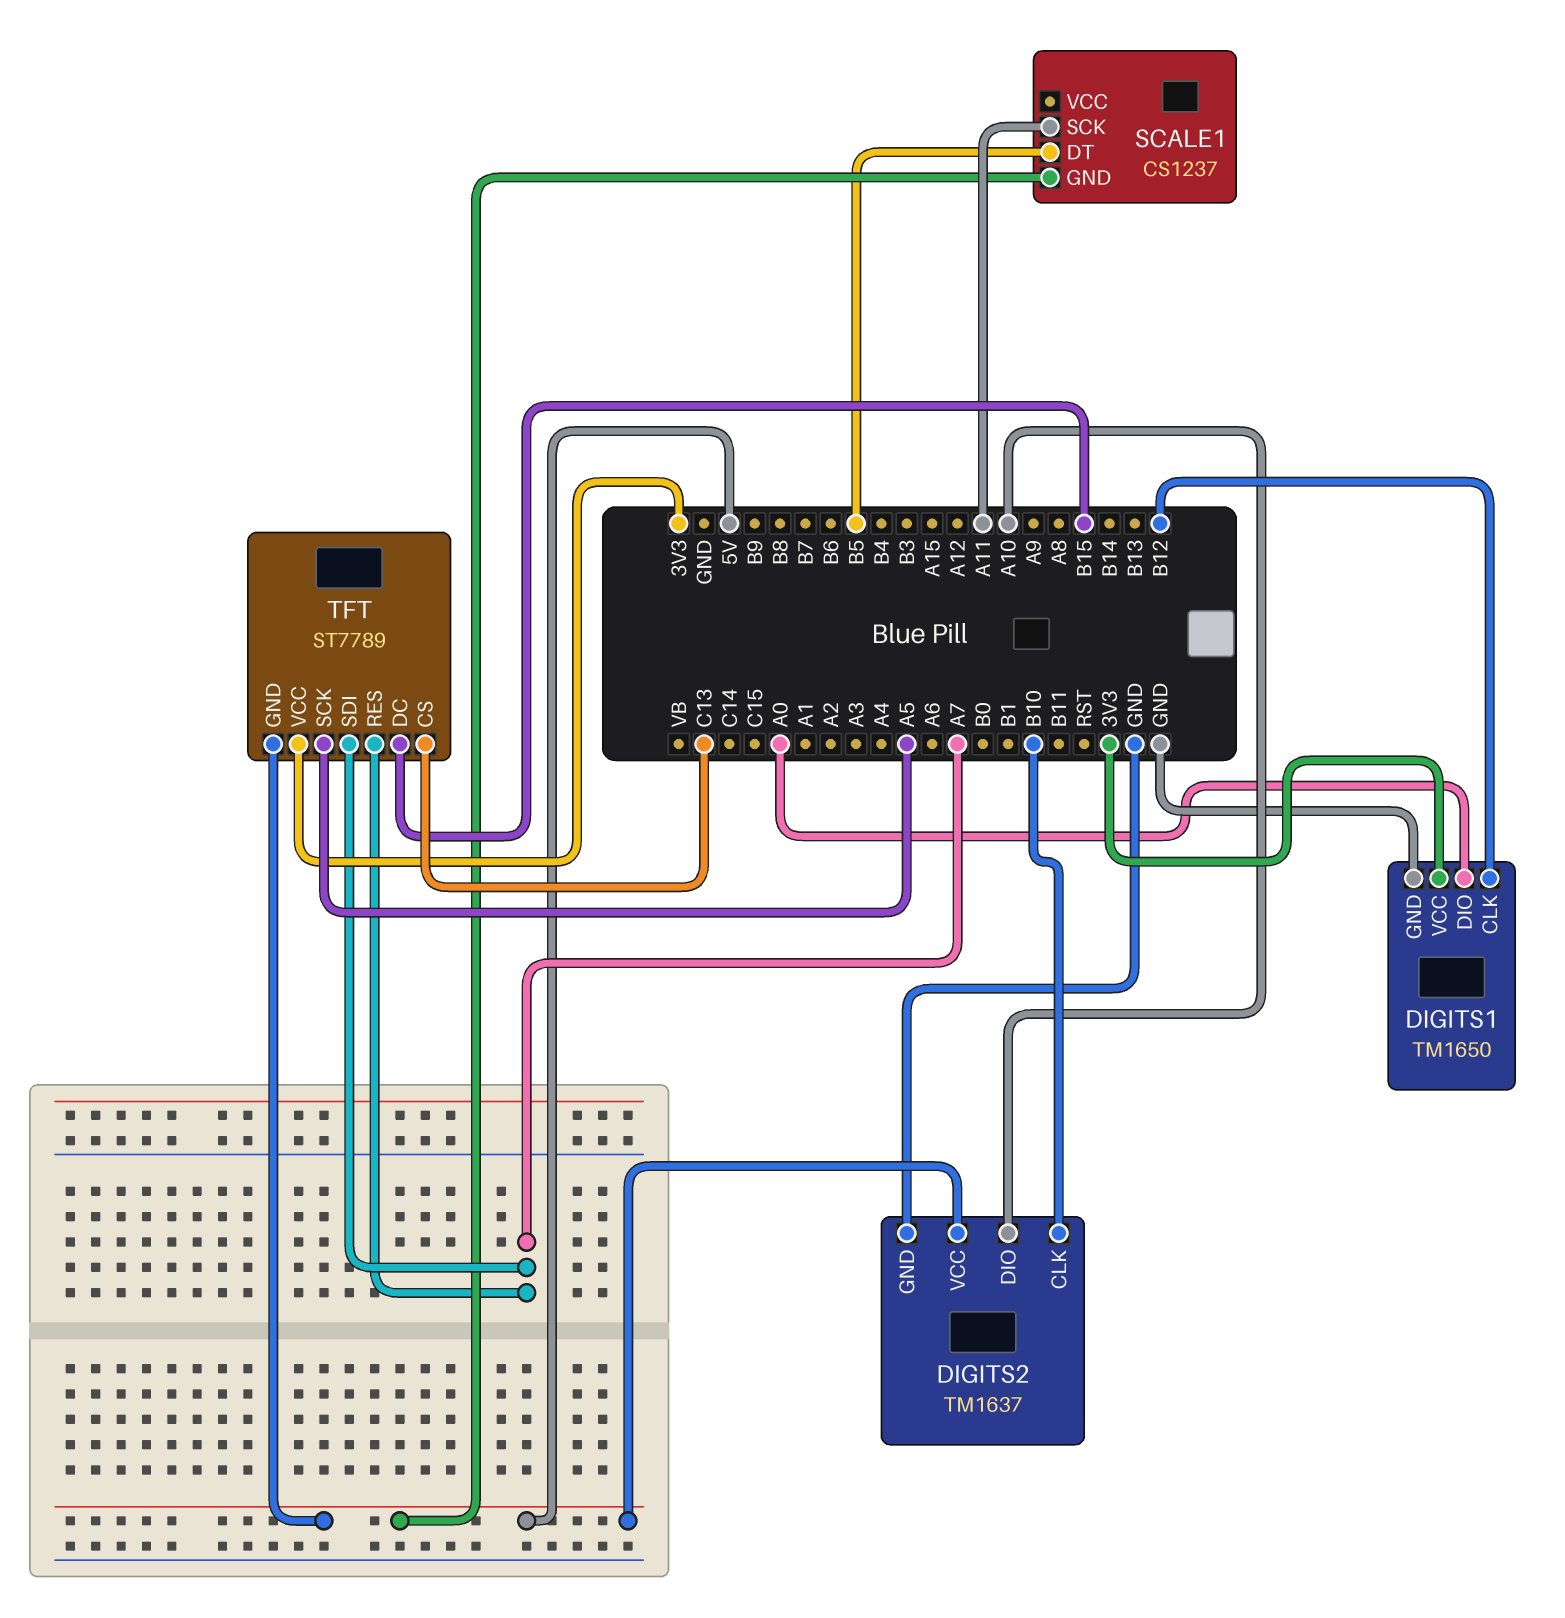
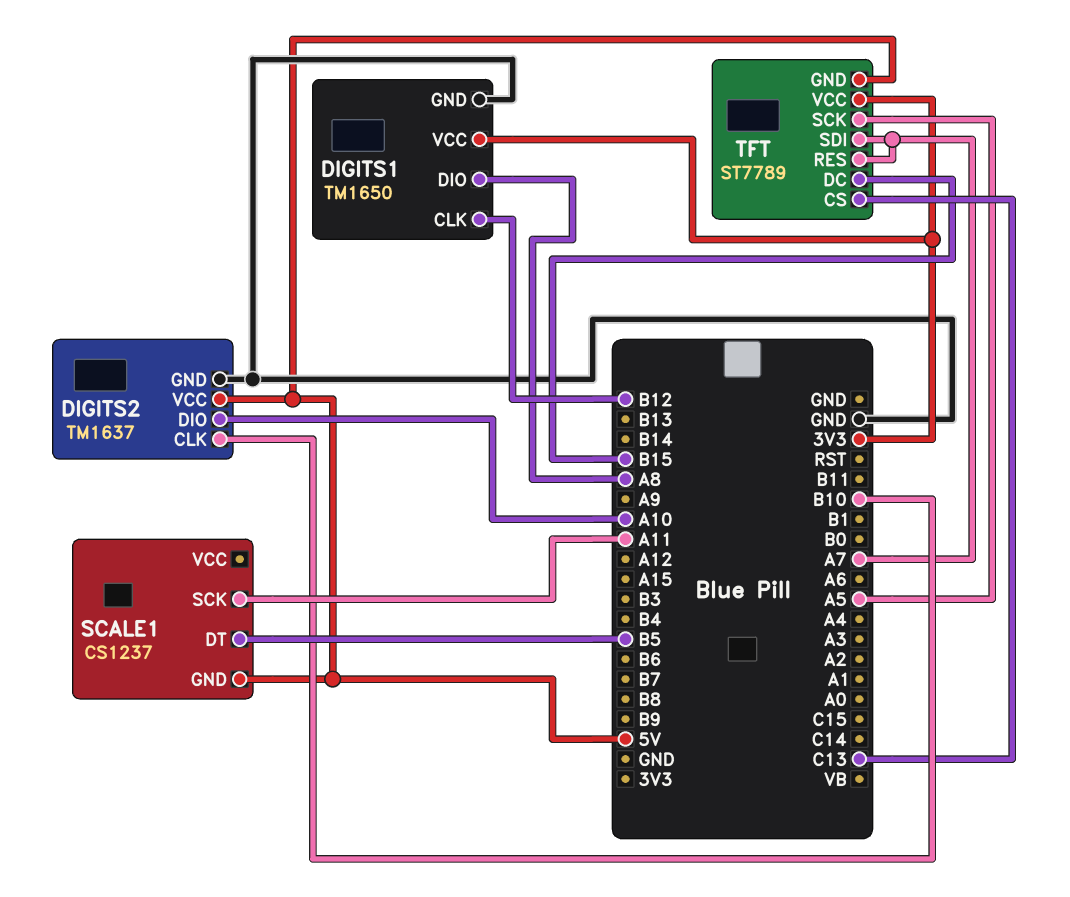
DIGITS1 pin DIO: A0 -> A8

